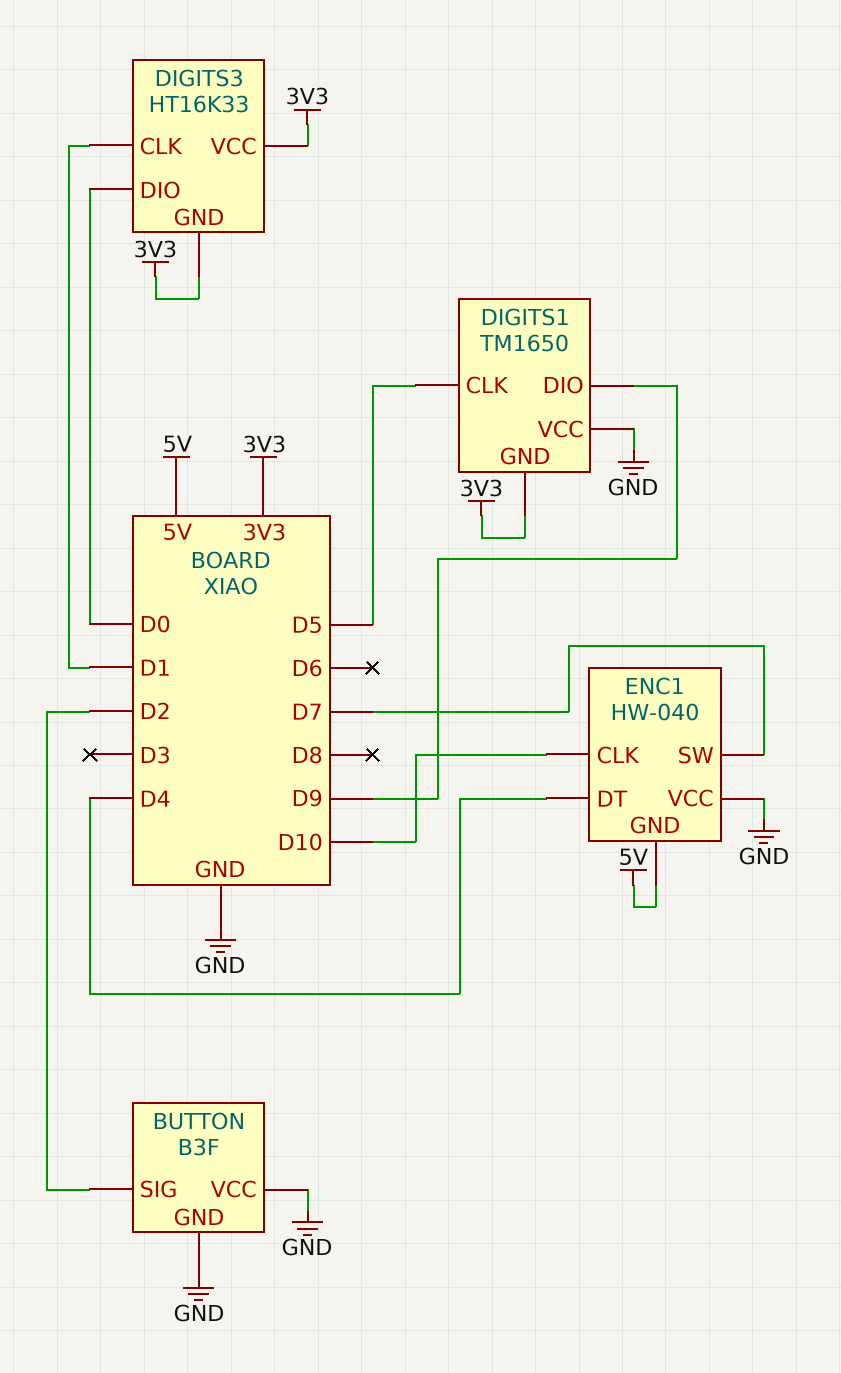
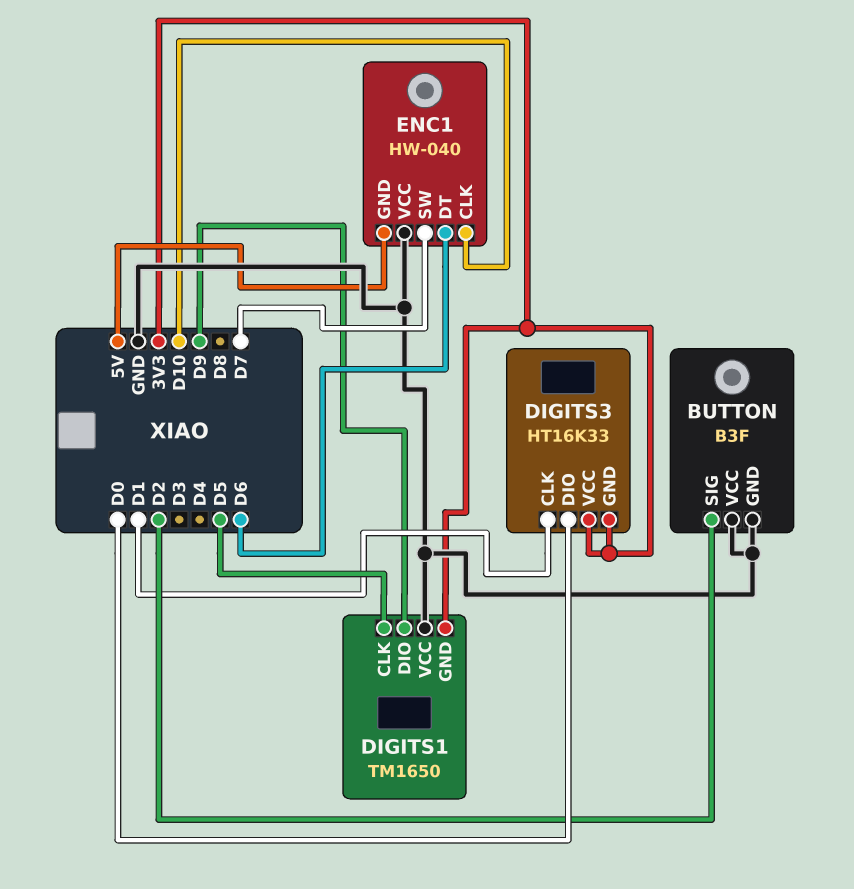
ENC1 pin DT: D4 -> D6

